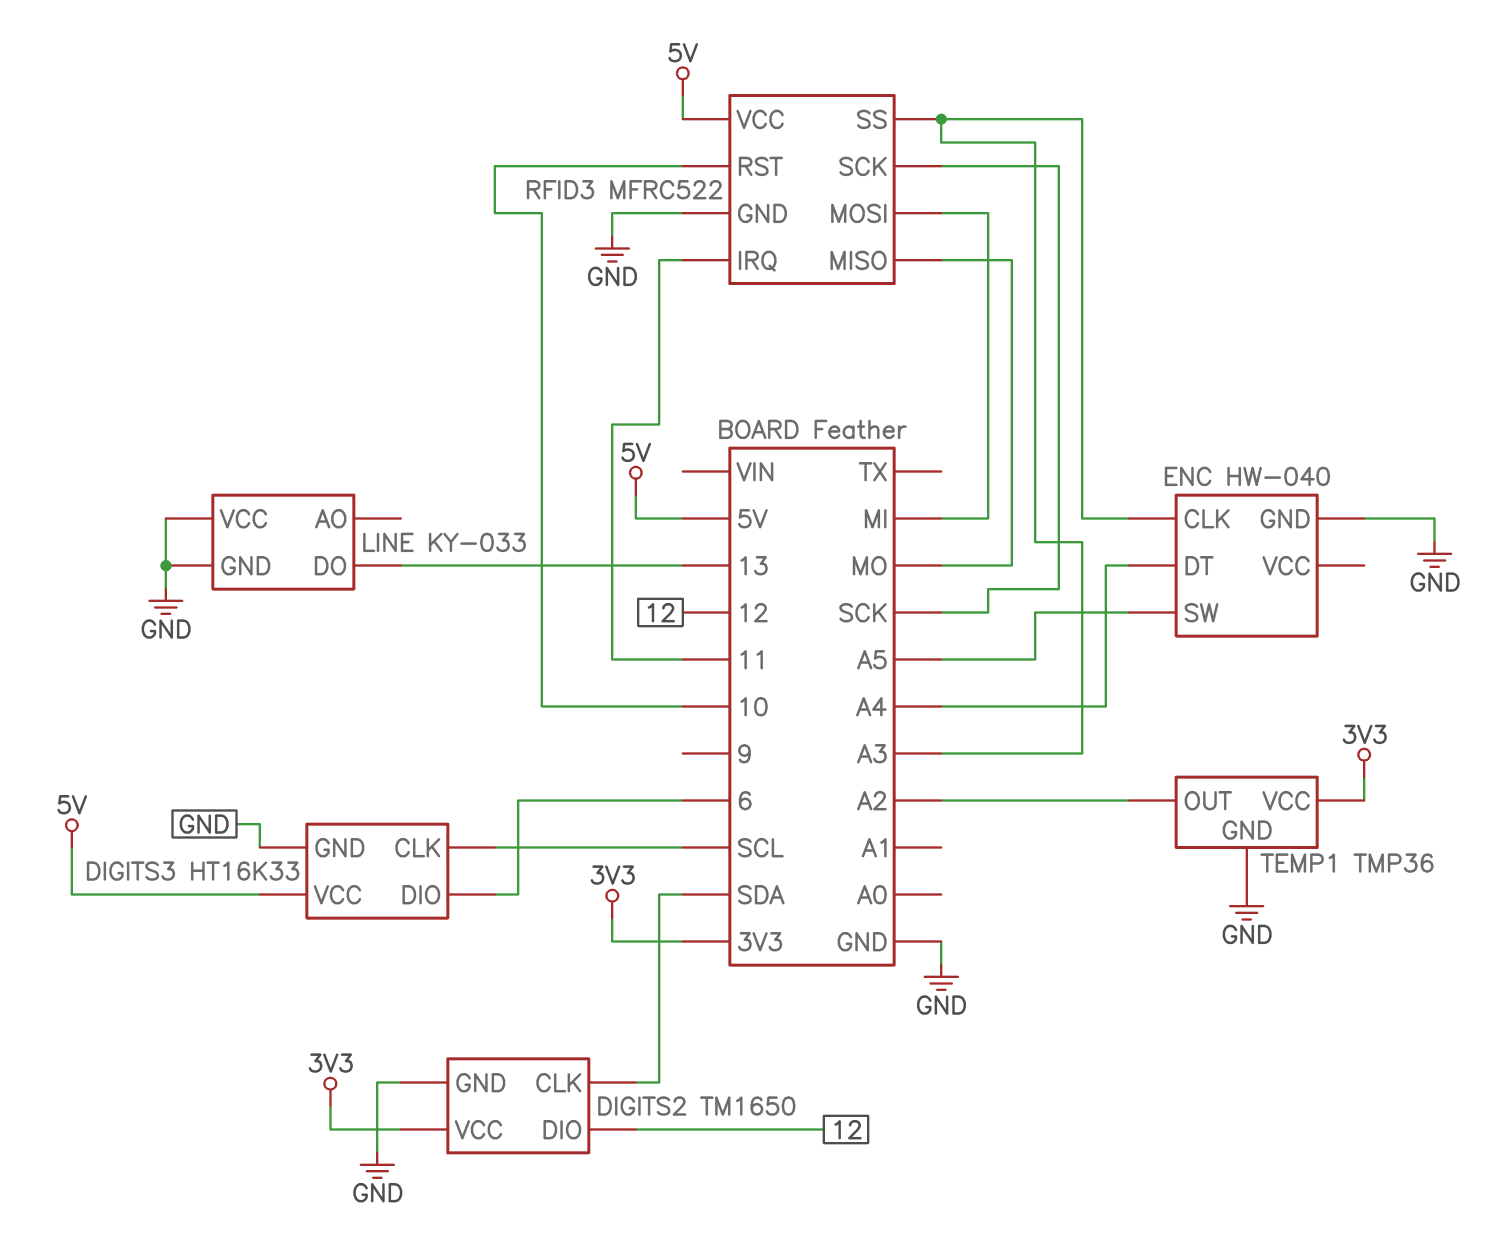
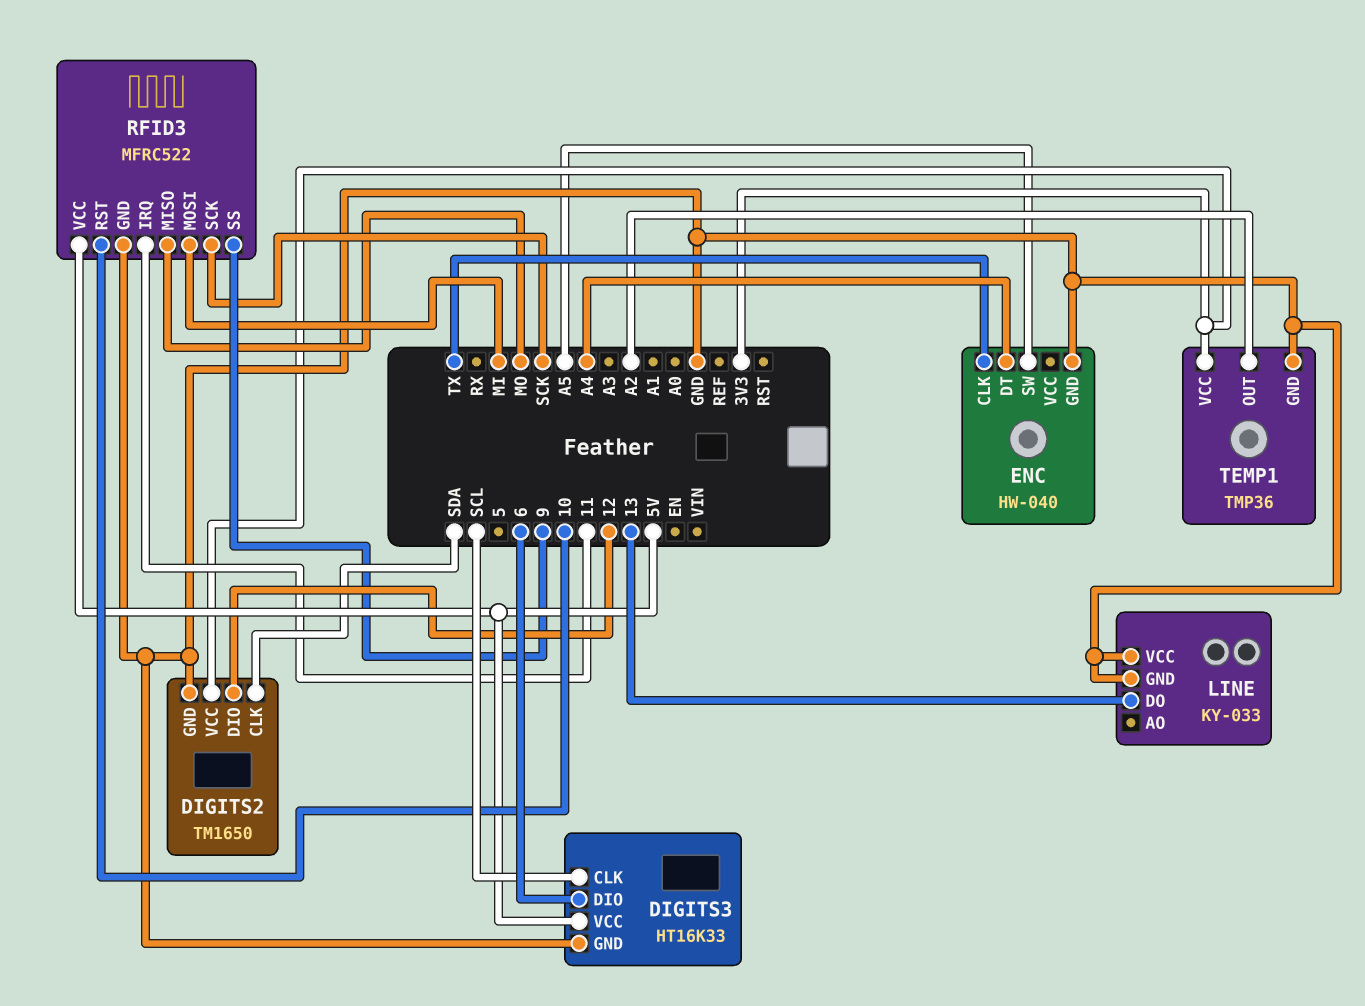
ENC pin CLK: A3 -> TX
RFID3 pin SS: A3 -> 9

